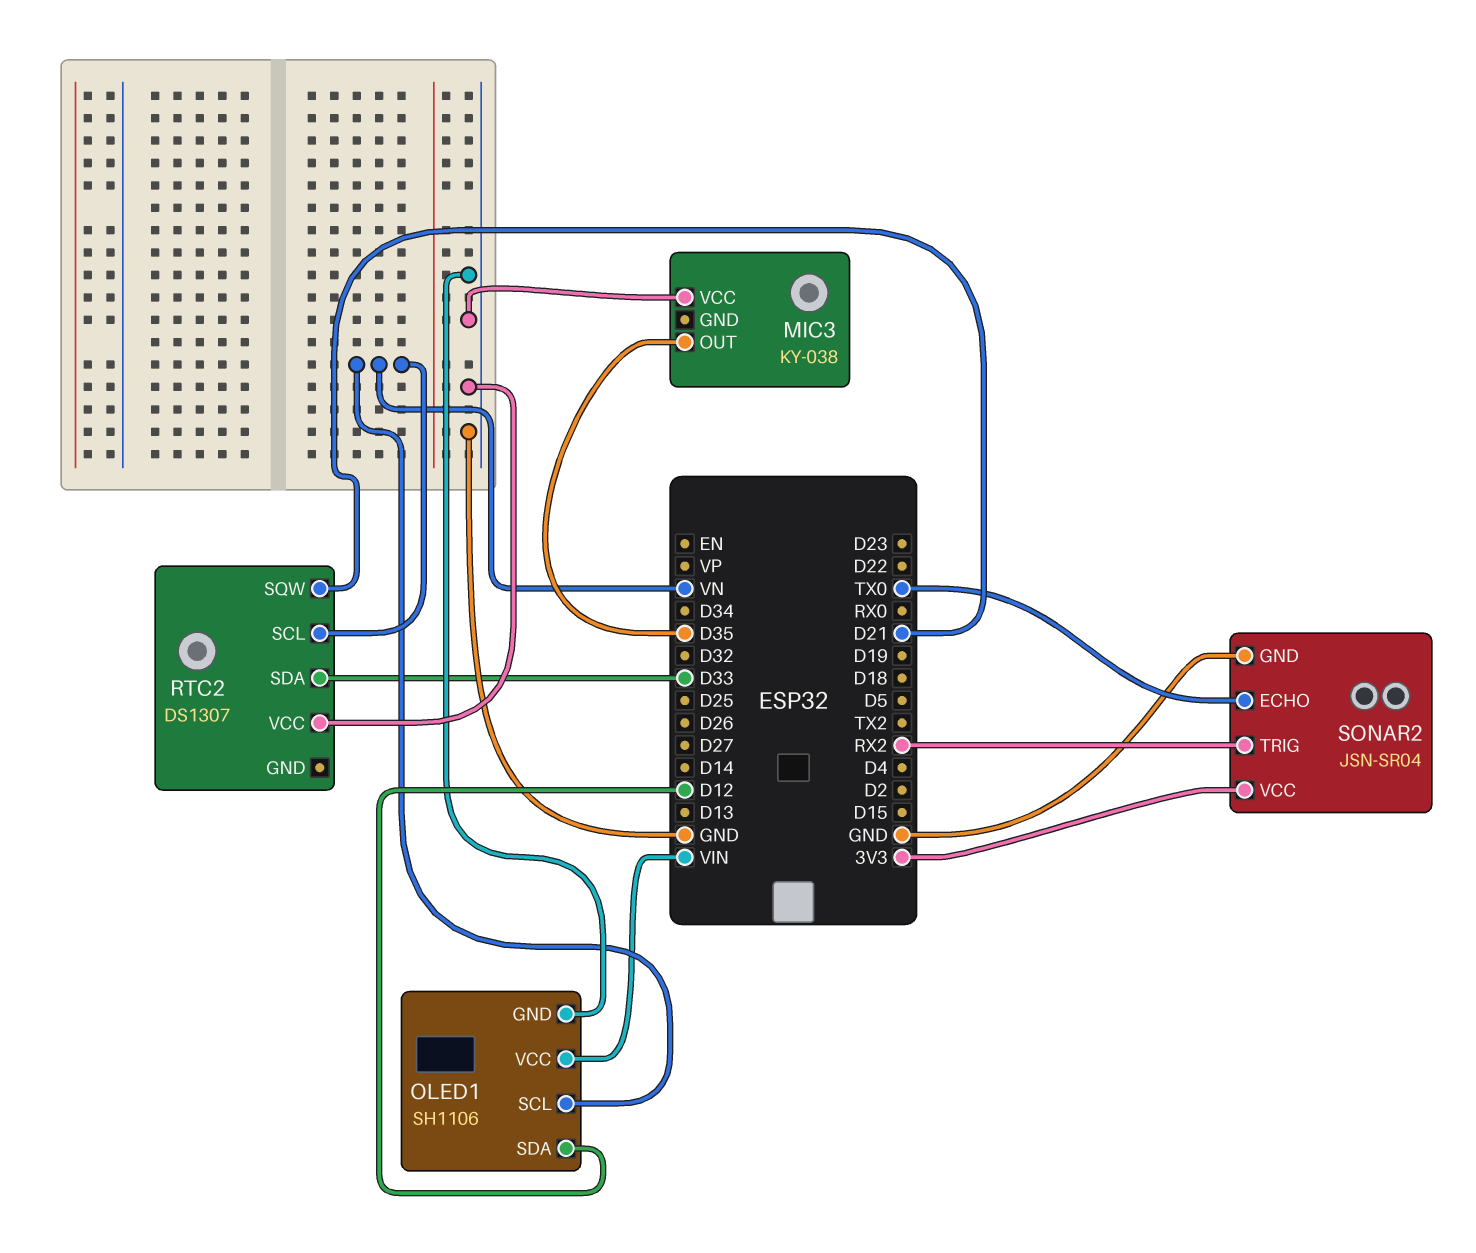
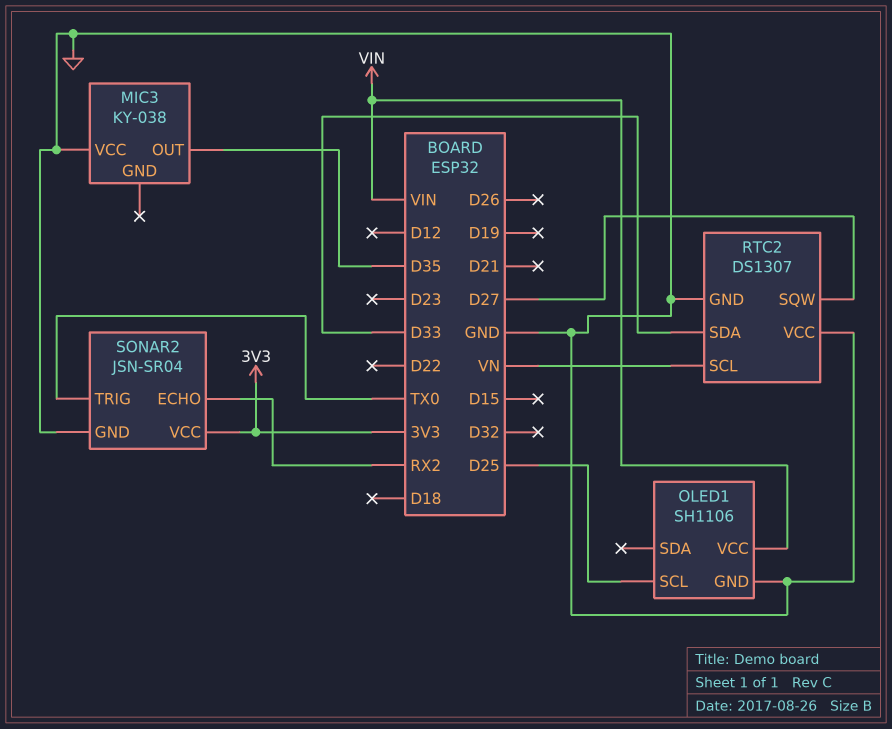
OLED1 pin SCL: VN -> D25
OLED1 pin SDA: D12 -> none
RTC2 pin GND: none -> GND
RTC2 pin SQW: D21 -> D27
SONAR2 pin ECHO: TX0 -> RX2
SONAR2 pin TRIG: RX2 -> TX0

